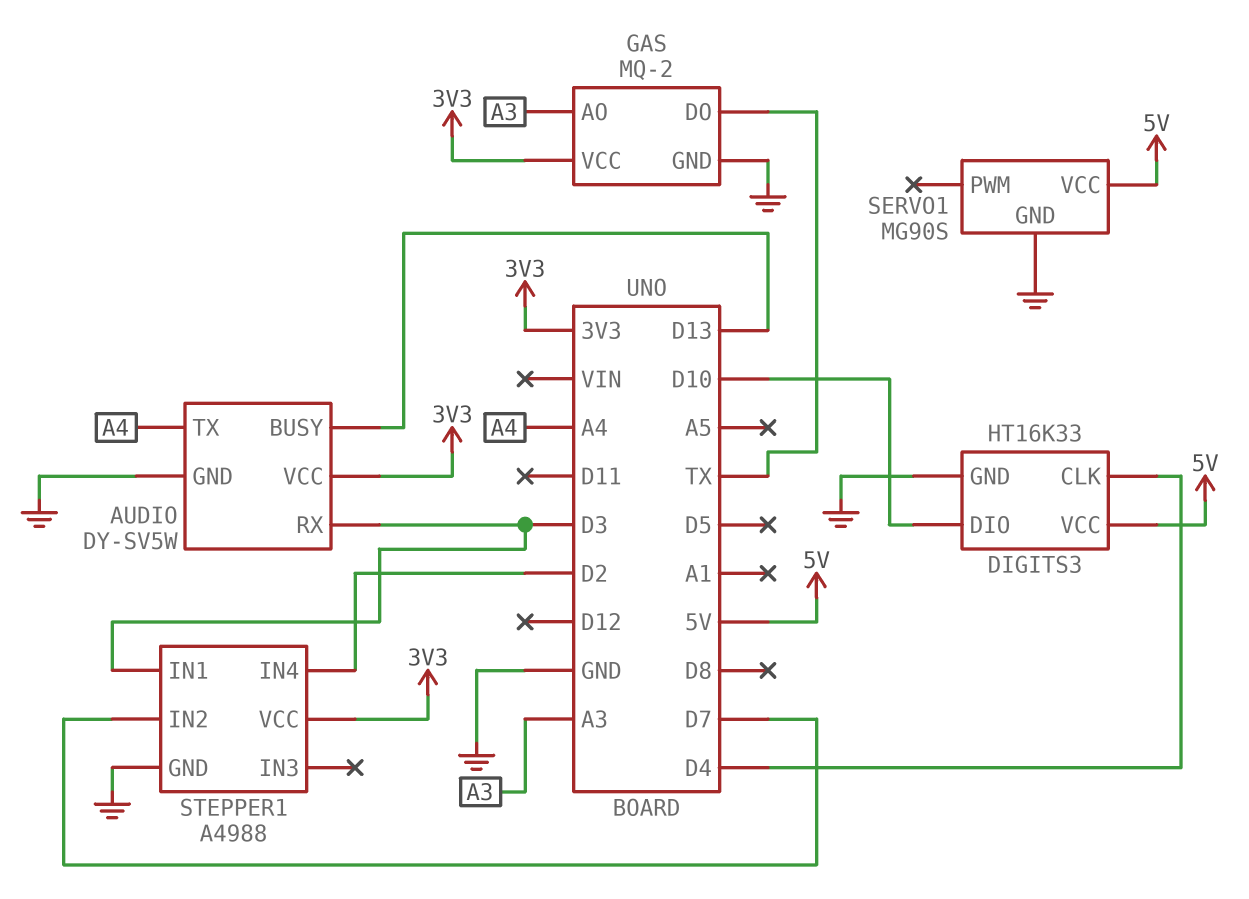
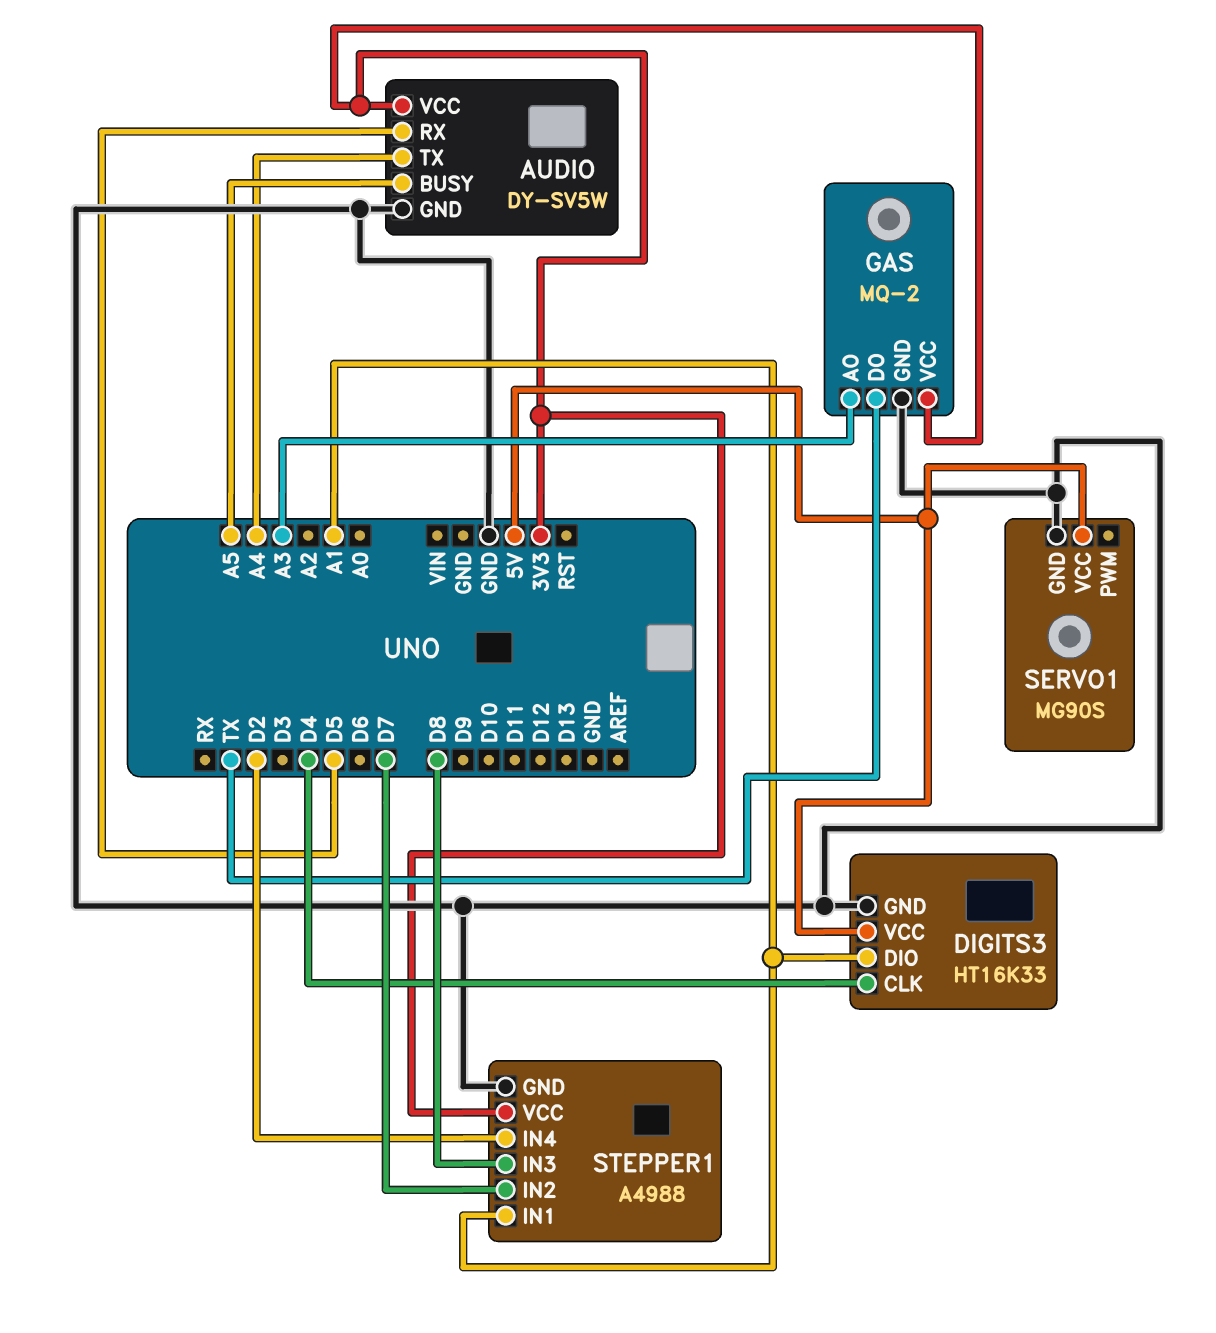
AUDIO pin BUSY: D13 -> A5
AUDIO pin RX: D3 -> D5
DIGITS3 pin DIO: D10 -> A1
STEPPER1 pin IN1: D3 -> A1
STEPPER1 pin IN3: none -> D8

